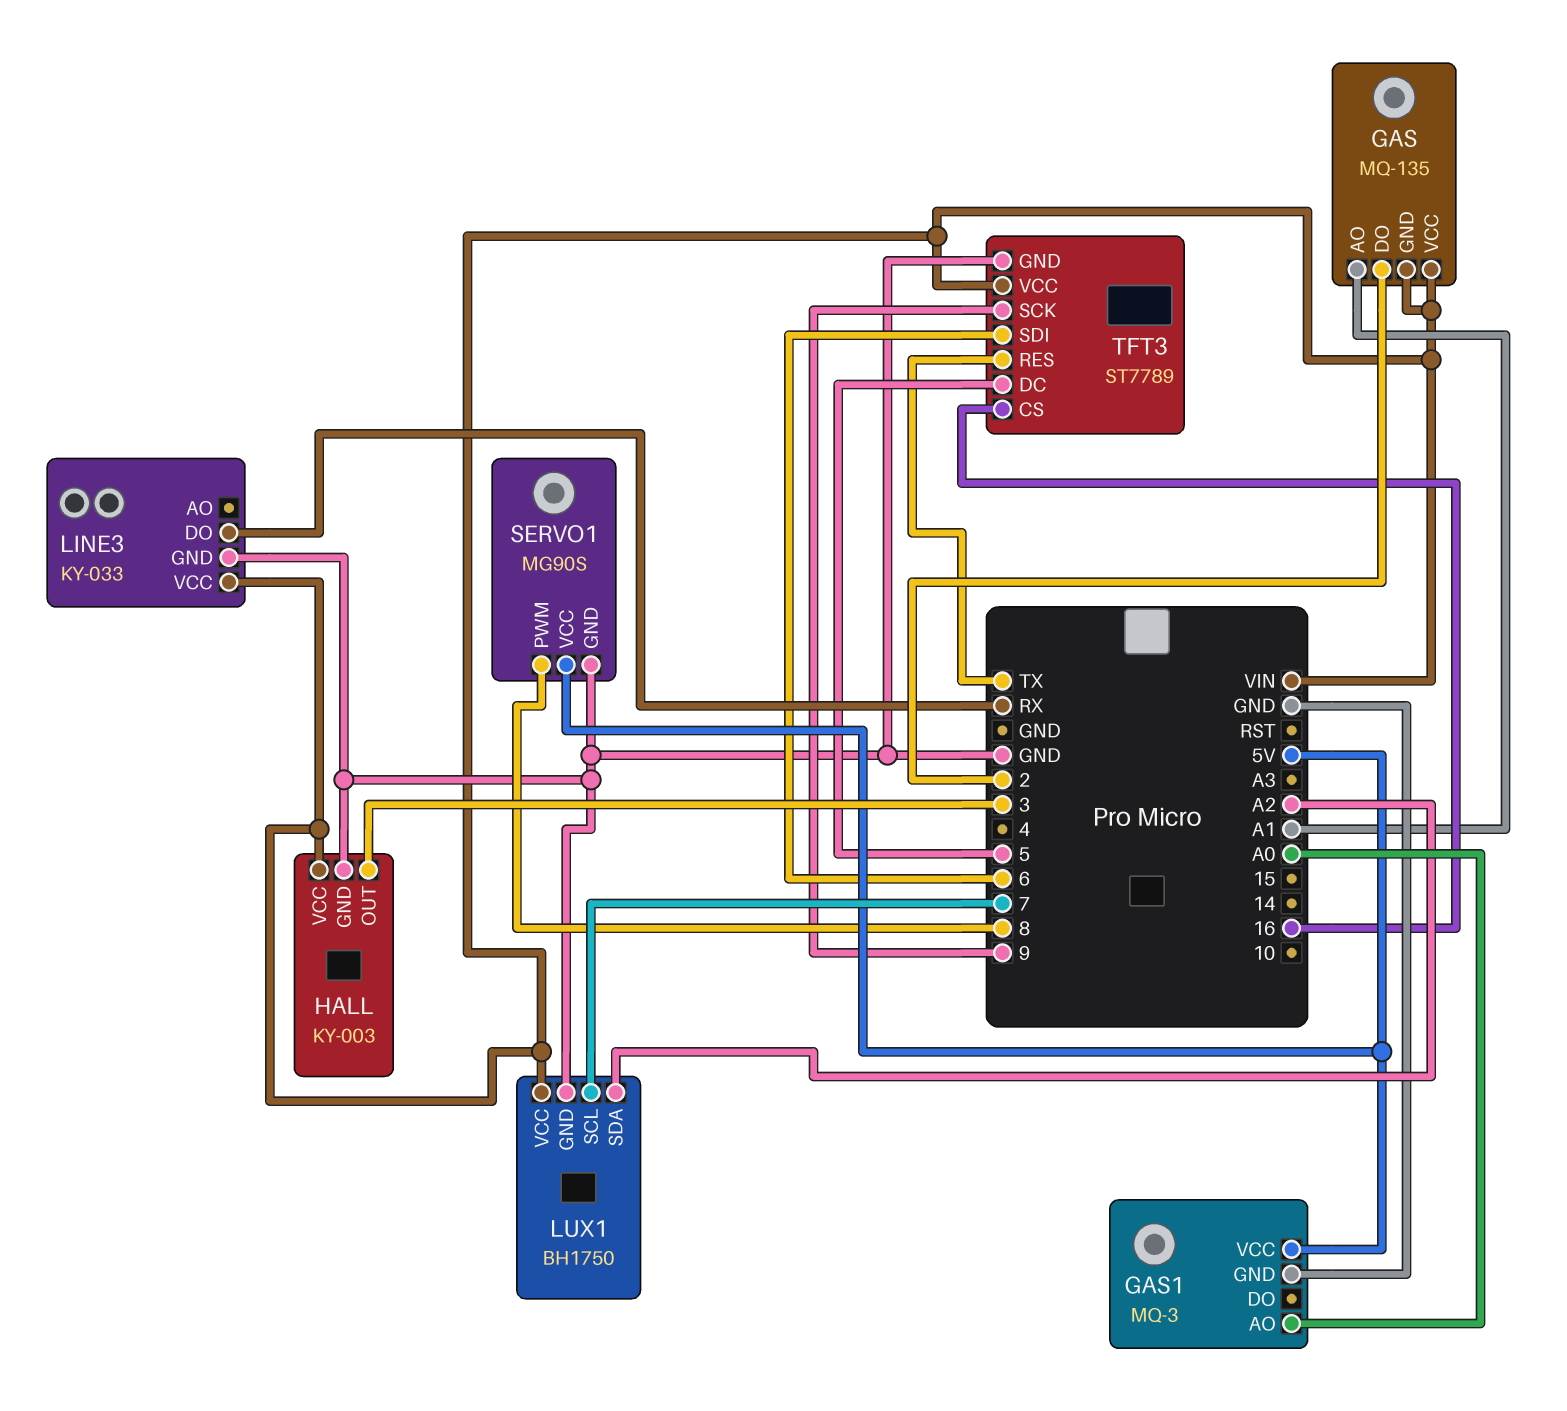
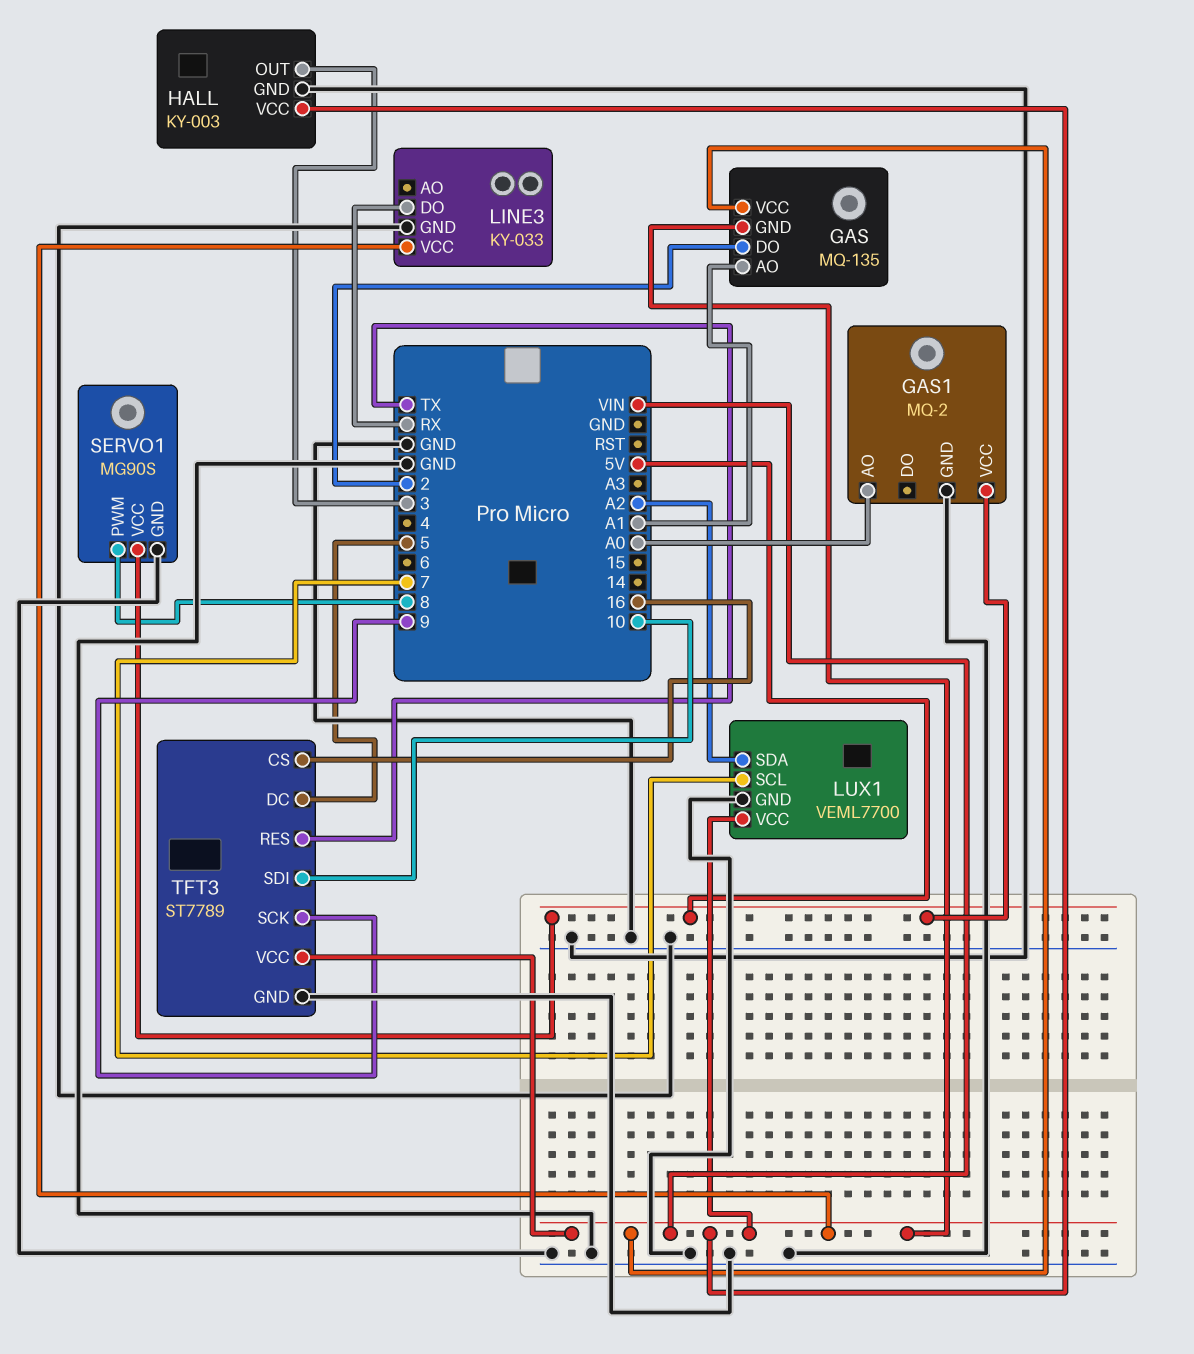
GAS1: MQ-3 -> MQ-2
LUX1: BH1750 -> VEML7700
TFT3 pin SDI: 6 -> 10

